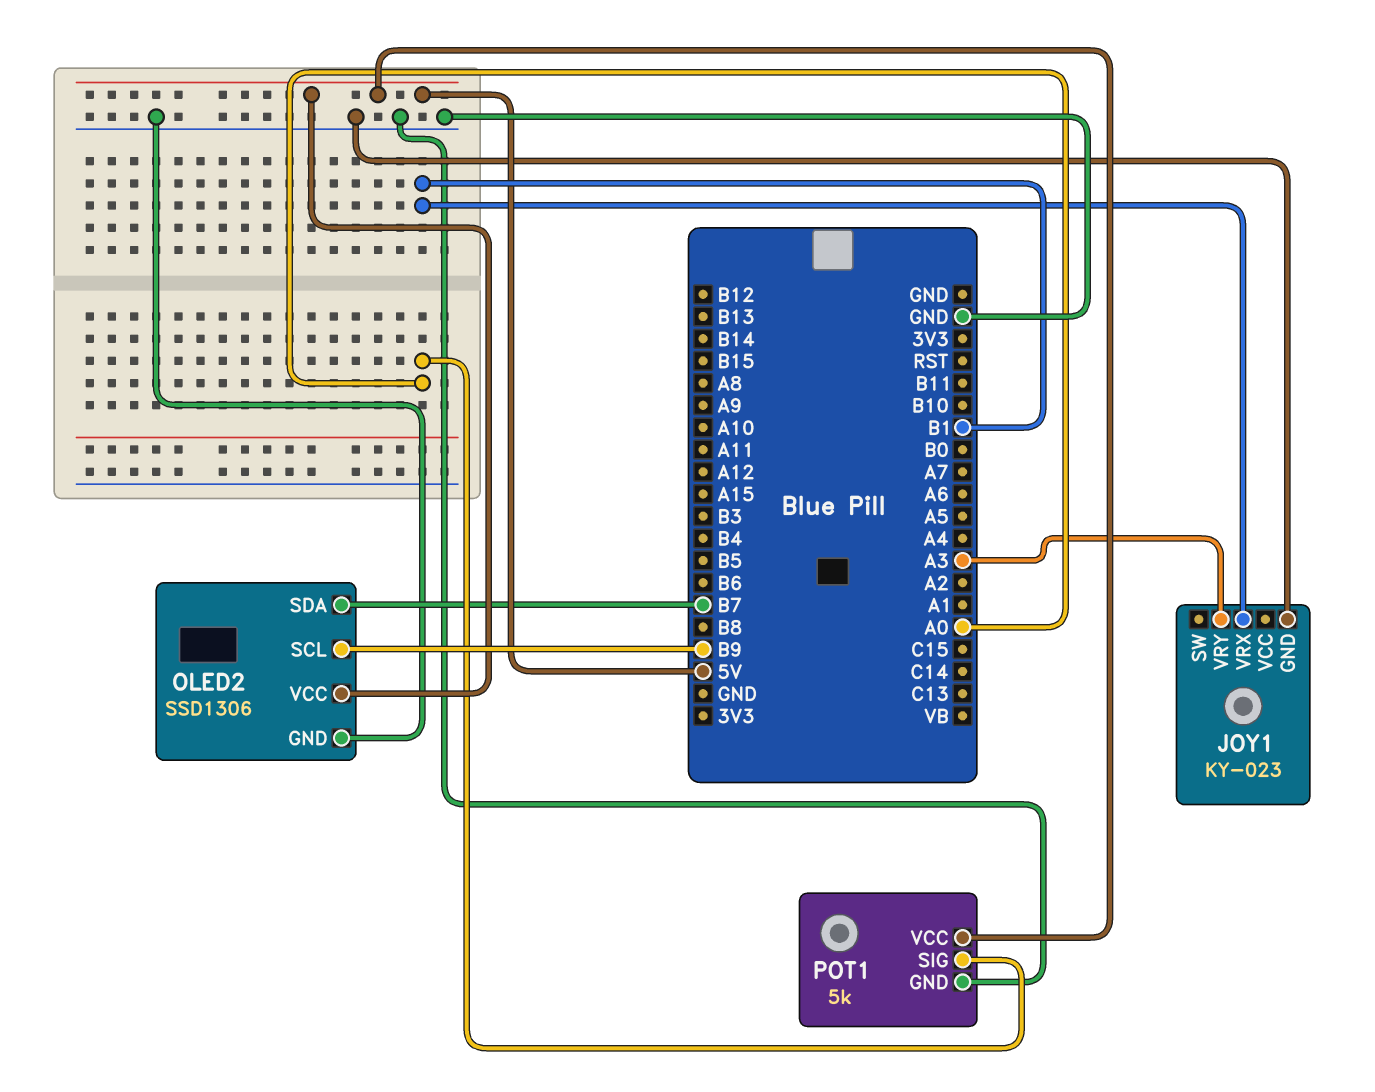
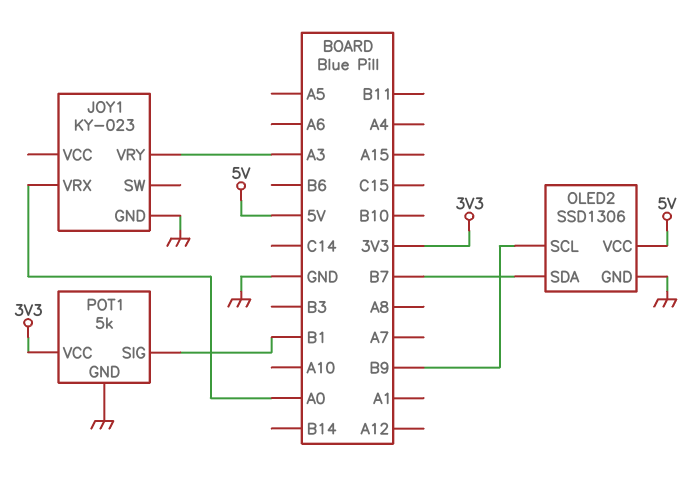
JOY1 pin VRX: B1 -> A0
POT1 pin SIG: A0 -> B1
POT1 pin VCC: 5V -> 3V3

